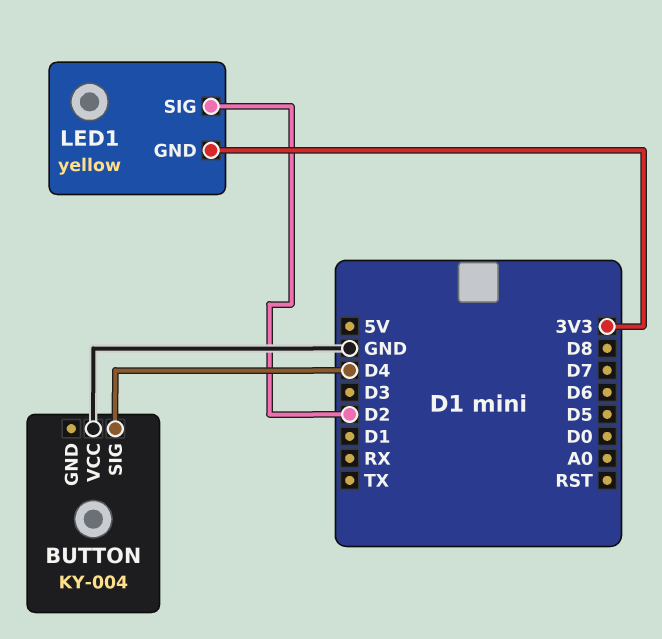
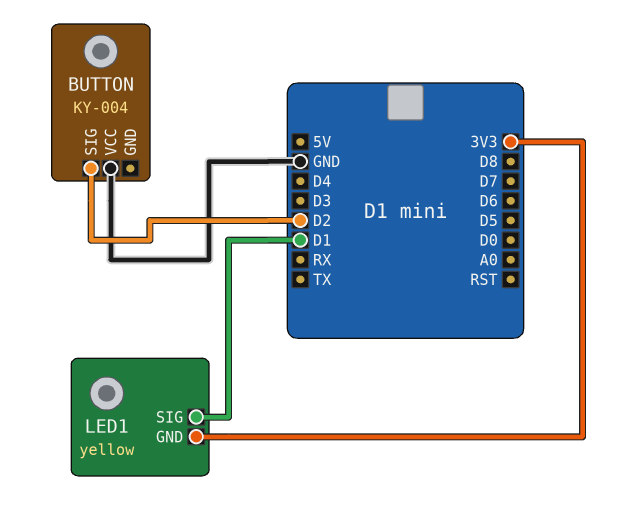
BUTTON pin SIG: D4 -> D2
LED1 pin SIG: D2 -> D1

